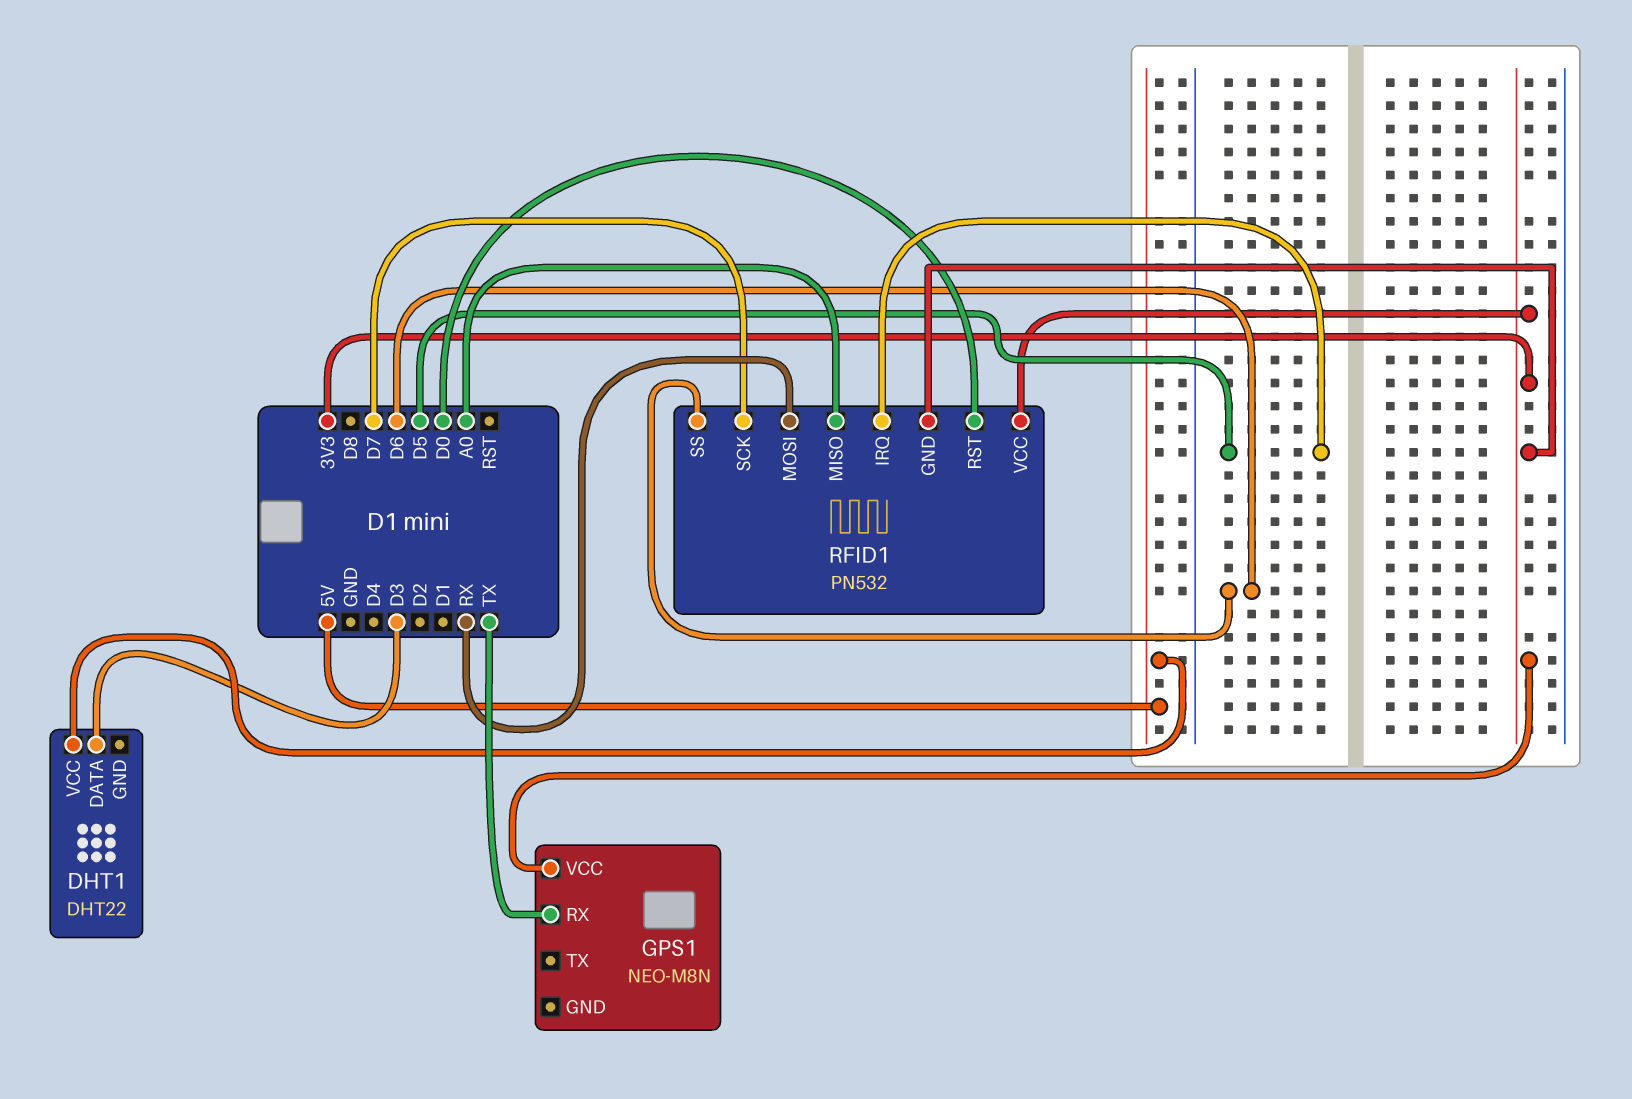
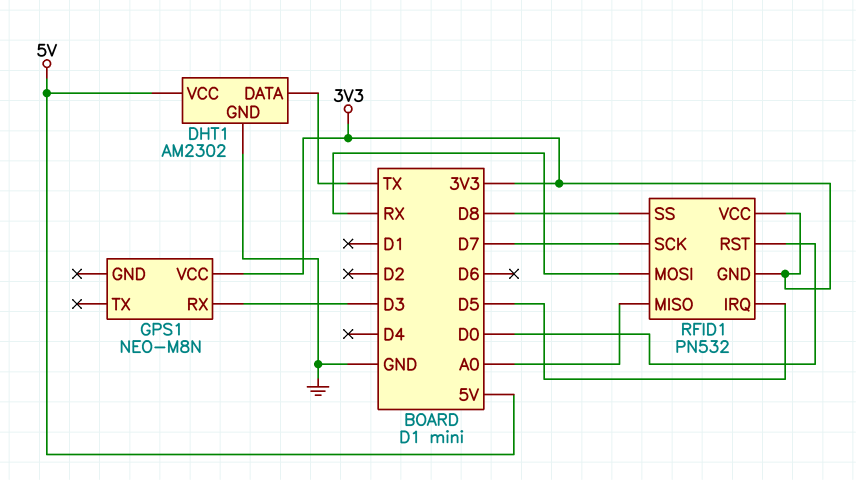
DHT1: DHT22 -> AM2302
DHT1 pin DATA: D3 -> TX
DHT1 pin GND: none -> GND
GPS1 pin RX: TX -> D3
RFID1 pin SS: D6 -> D8

